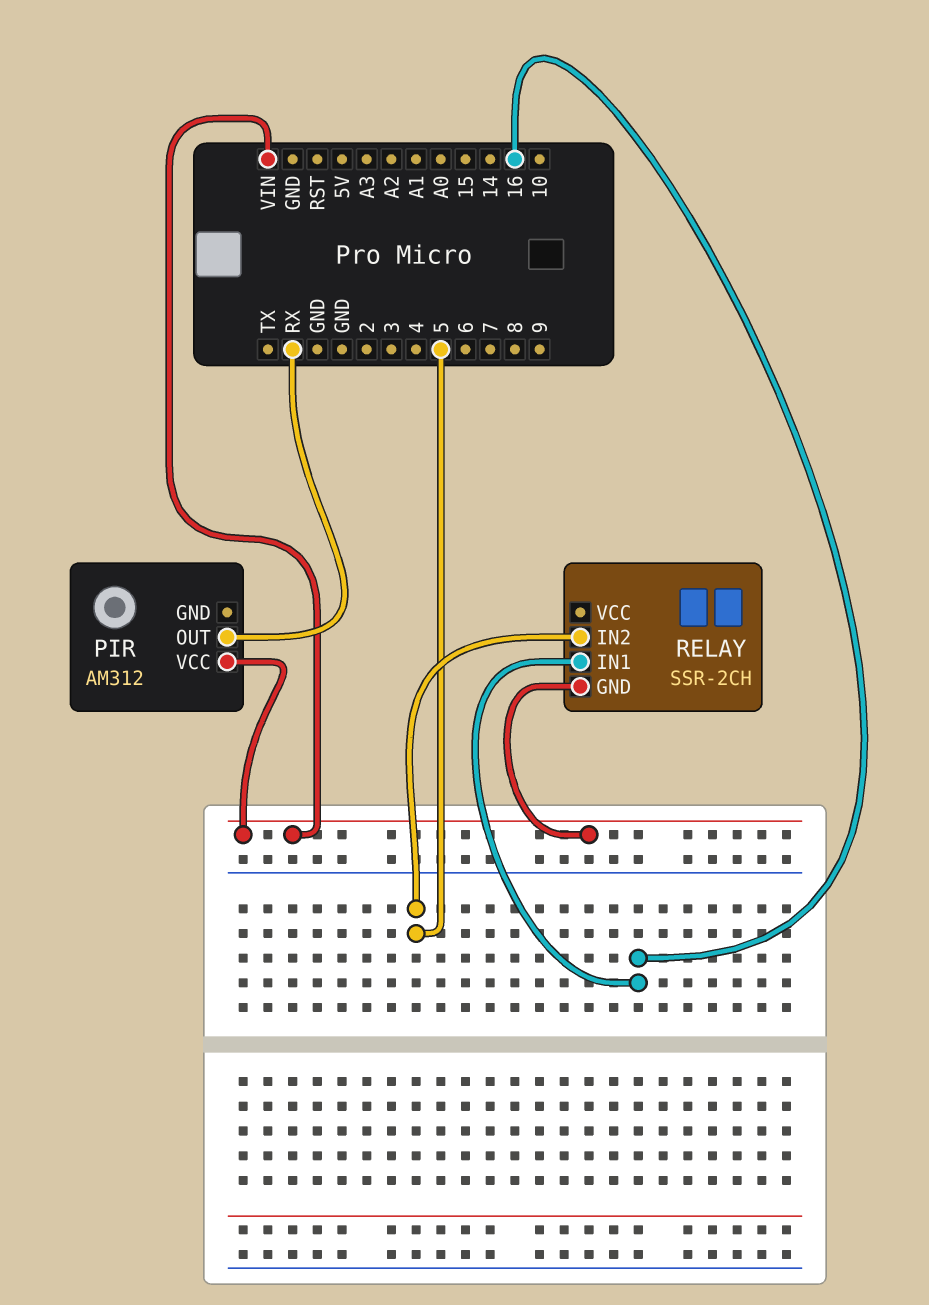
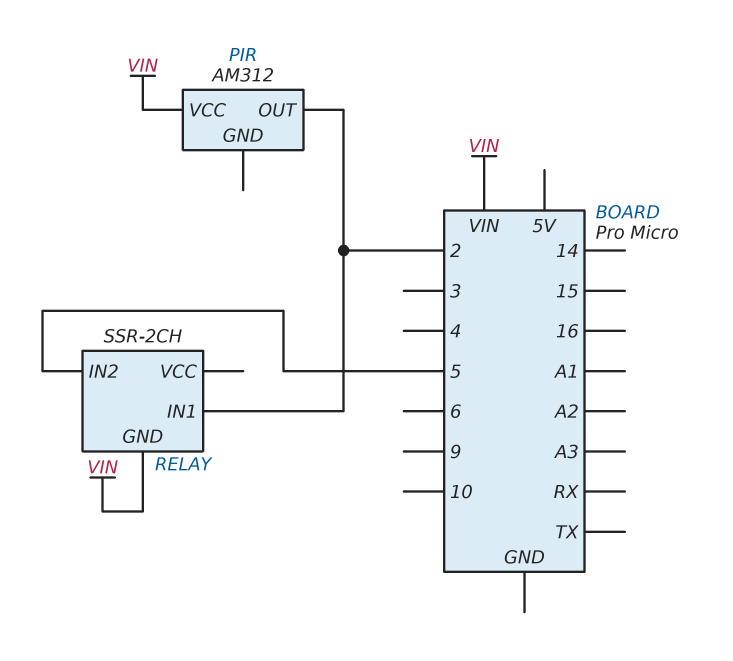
PIR pin OUT: RX -> 2
RELAY pin IN1: 16 -> 2

